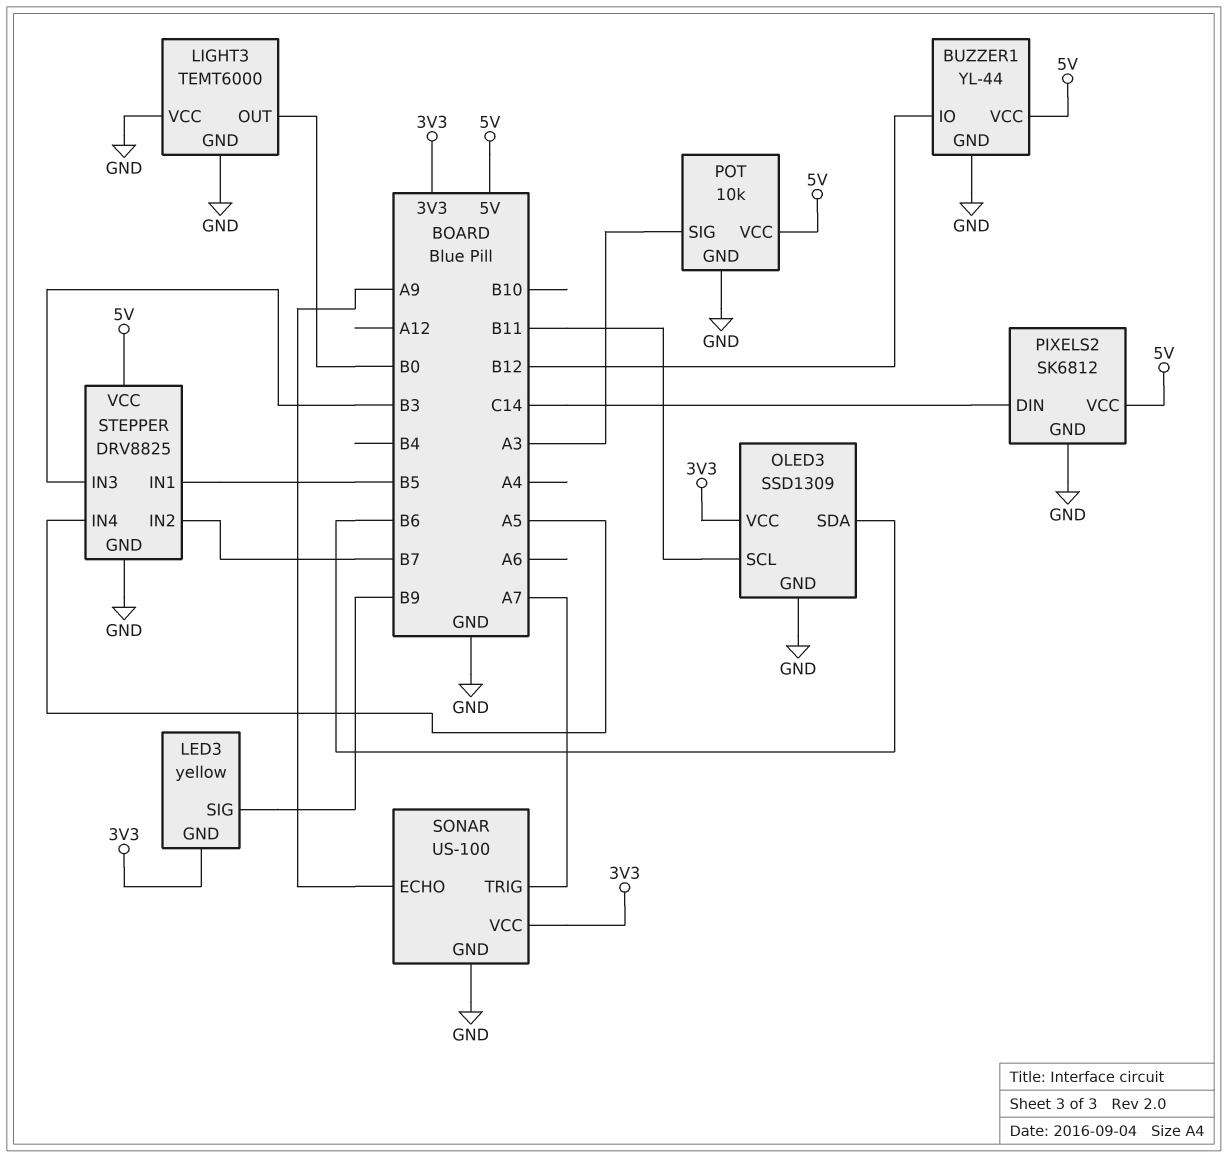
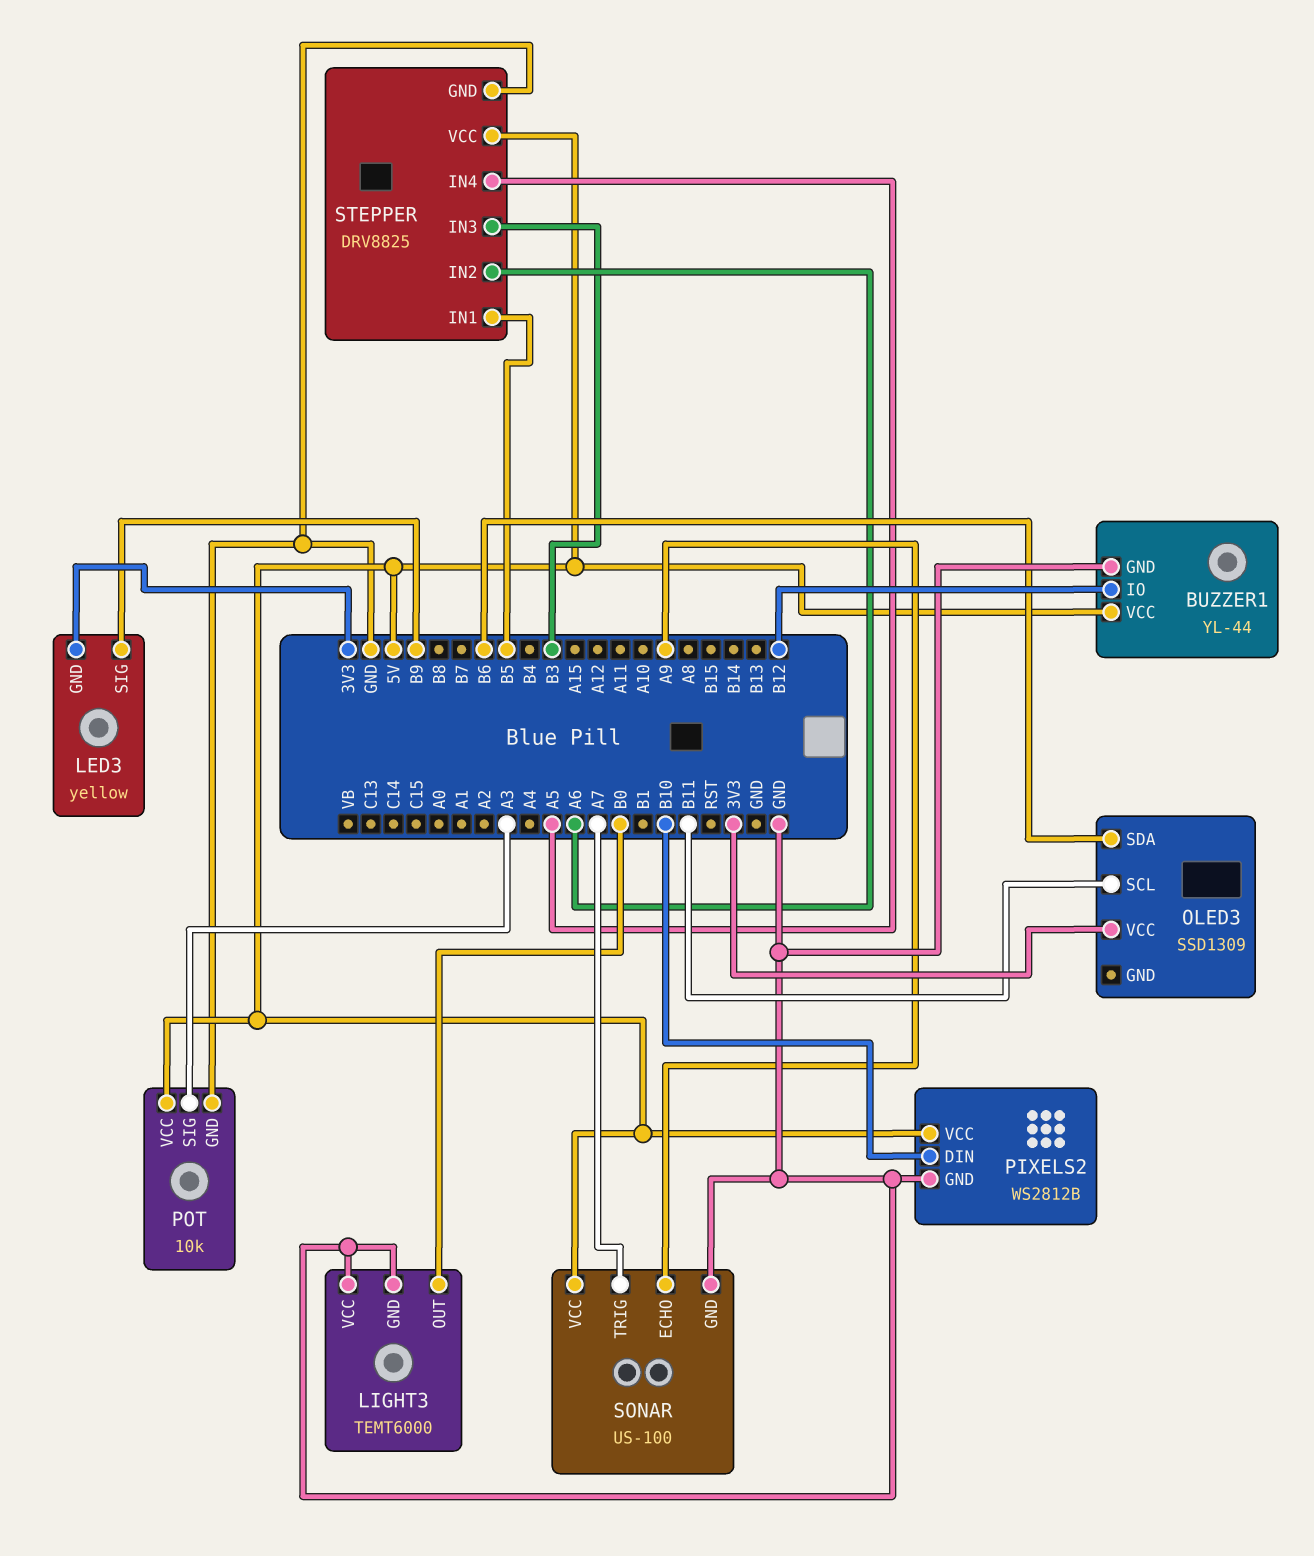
OLED3 pin GND: GND -> none
PIXELS2: SK6812 -> WS2812B
PIXELS2 pin DIN: C14 -> B10
SONAR pin VCC: 3V3 -> 5V
STEPPER pin IN2: B7 -> A6

